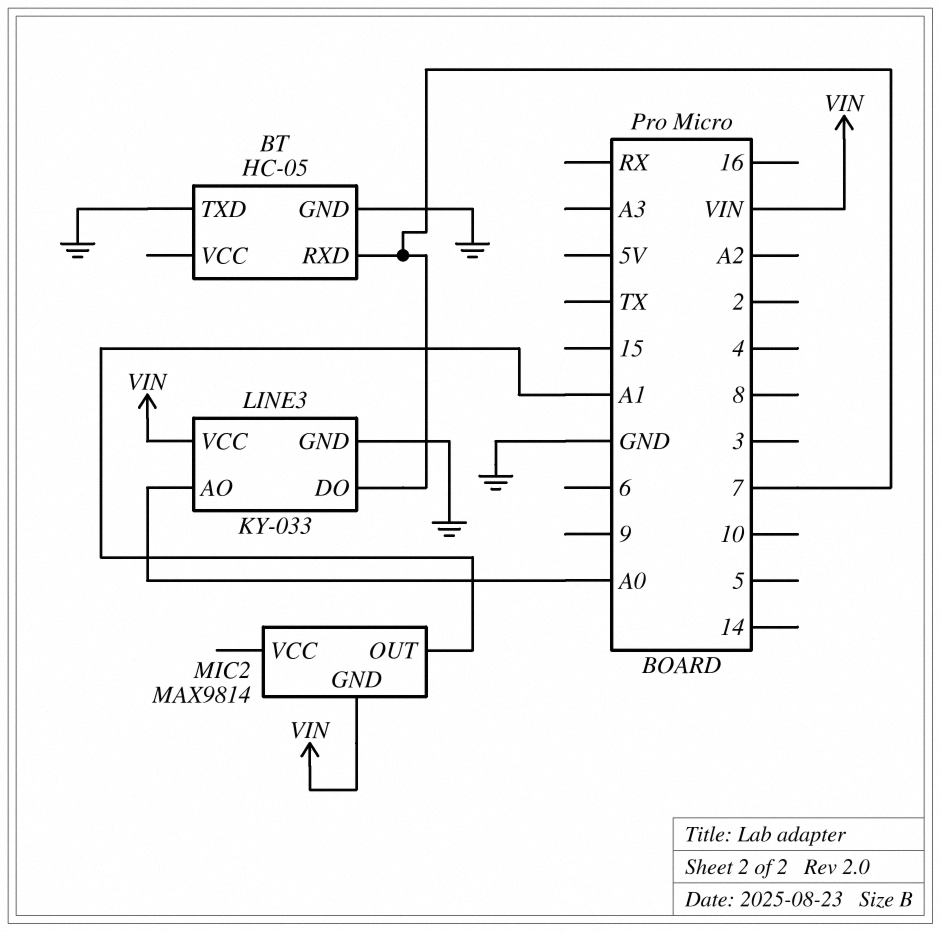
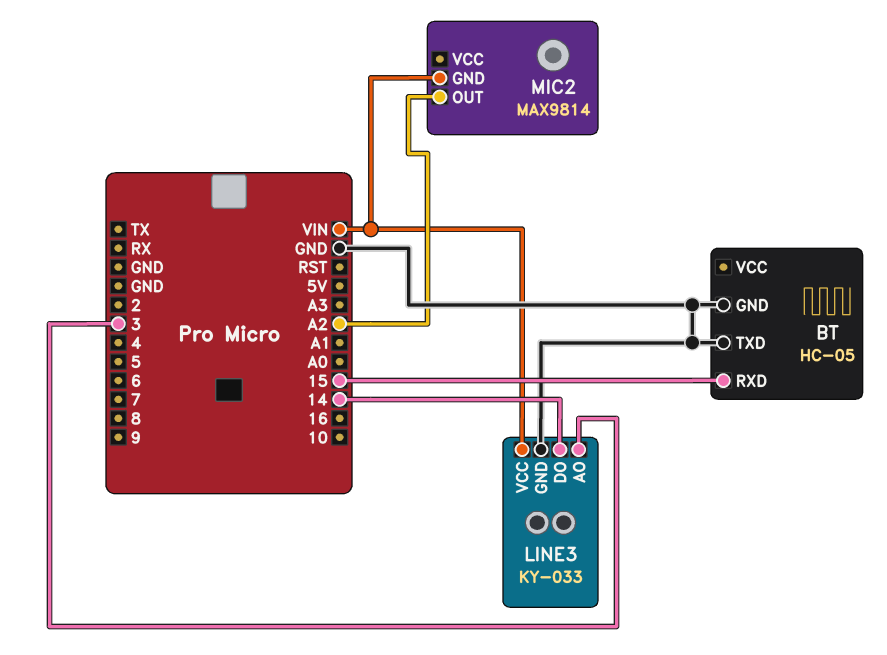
BT pin RXD: 7 -> 15
LINE3 pin AO: A0 -> 3
LINE3 pin DO: 7 -> 14
MIC2 pin OUT: A1 -> A2

